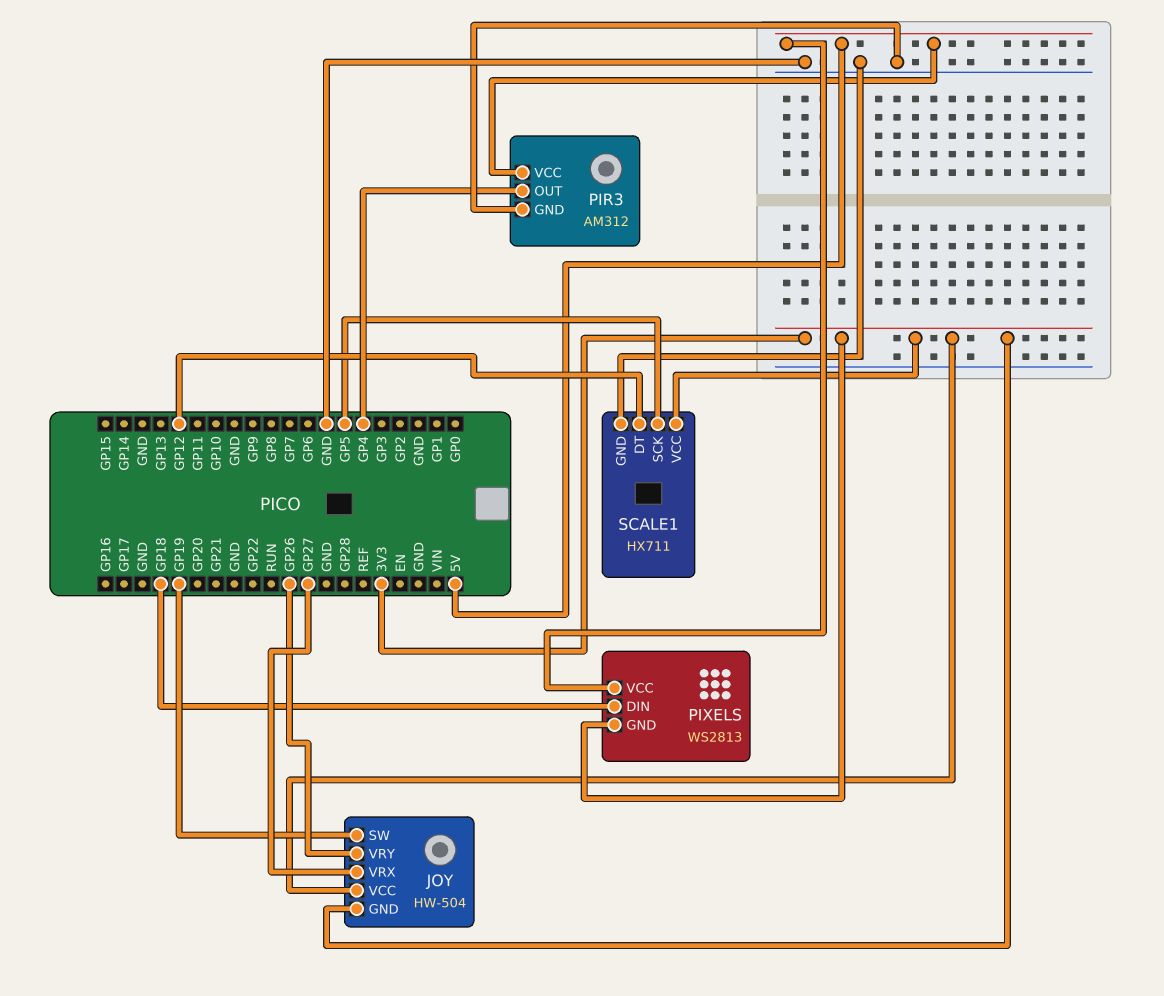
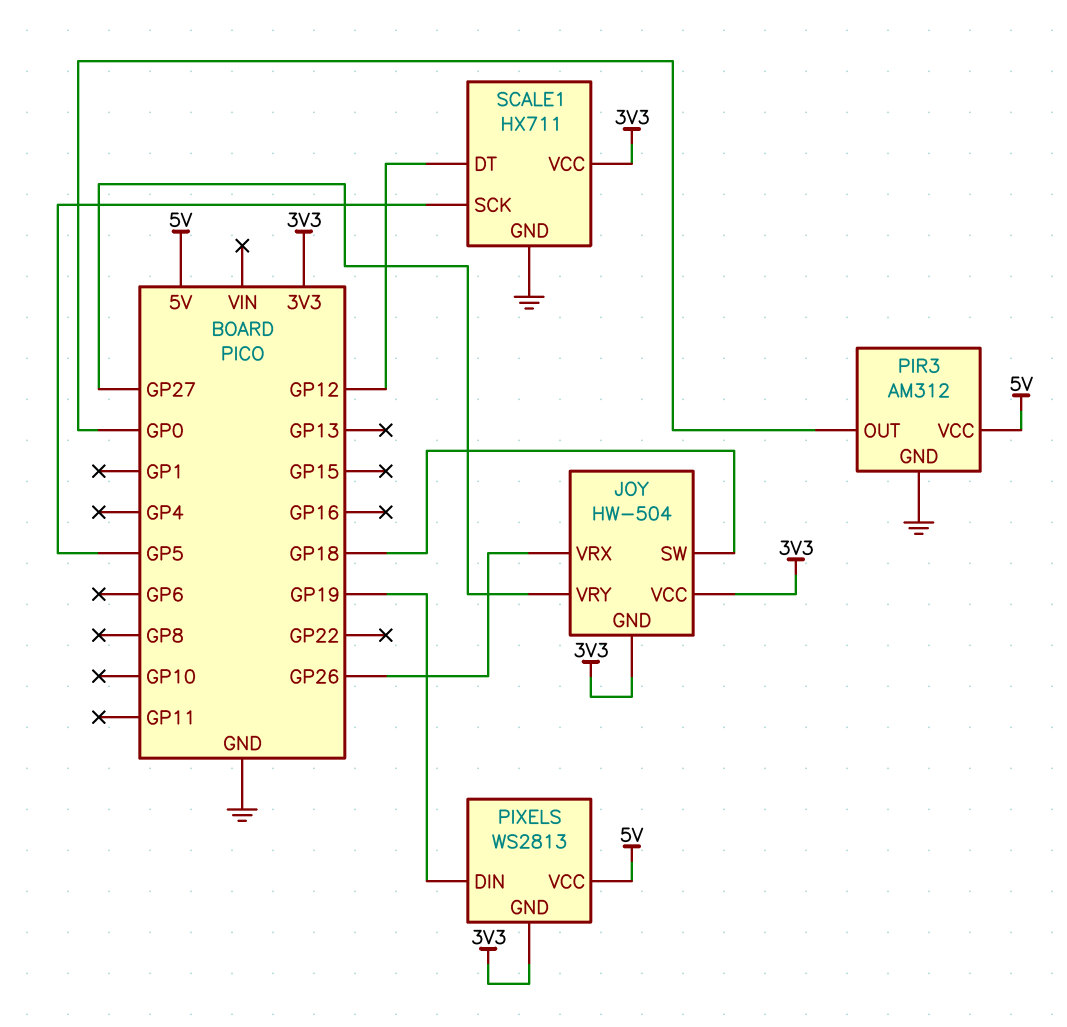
JOY pin SW: GP19 -> GP18
JOY pin VRX: GP27 -> GP26
JOY pin VRY: GP26 -> GP27
PIR3 pin OUT: GP4 -> GP0
PIXELS pin DIN: GP18 -> GP19

